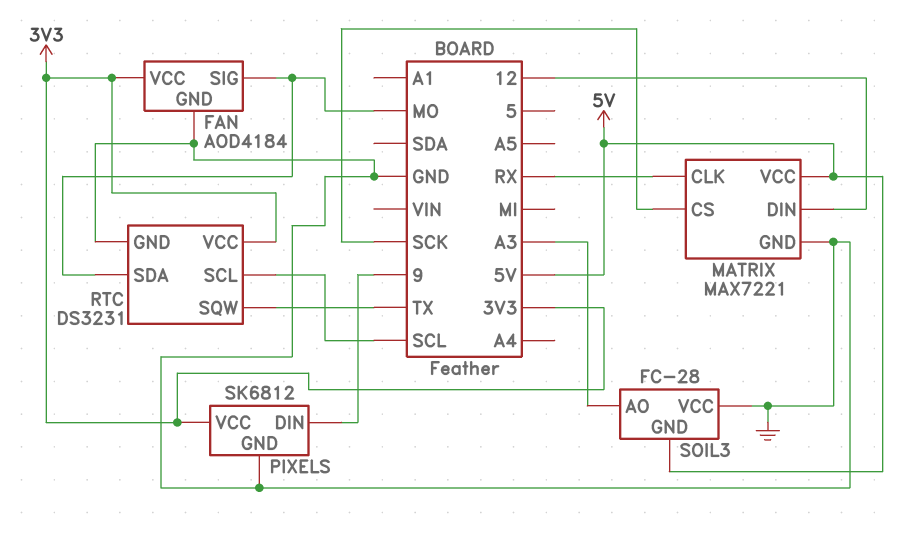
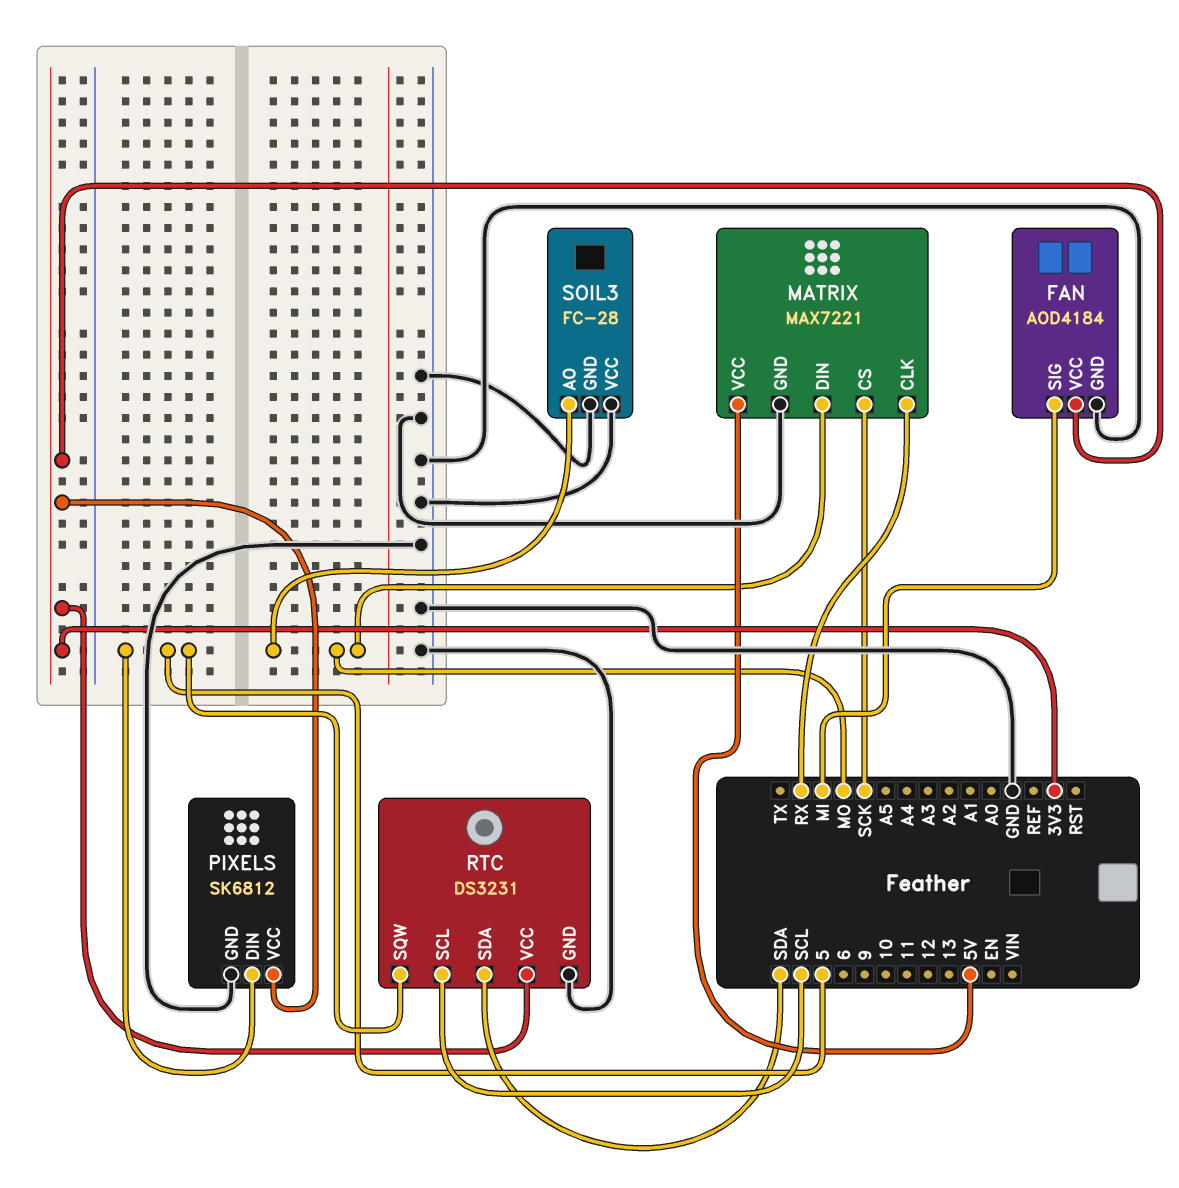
FAN pin SIG: MO -> MI
MATRIX pin DIN: 12 -> MO
PIXELS pin DIN: 9 -> 5
RTC pin SDA: MO -> SDA
RTC pin SQW: TX -> 5
SOIL3 pin AO: A3 -> MO
SOIL3 pin GND: 5V -> GND

